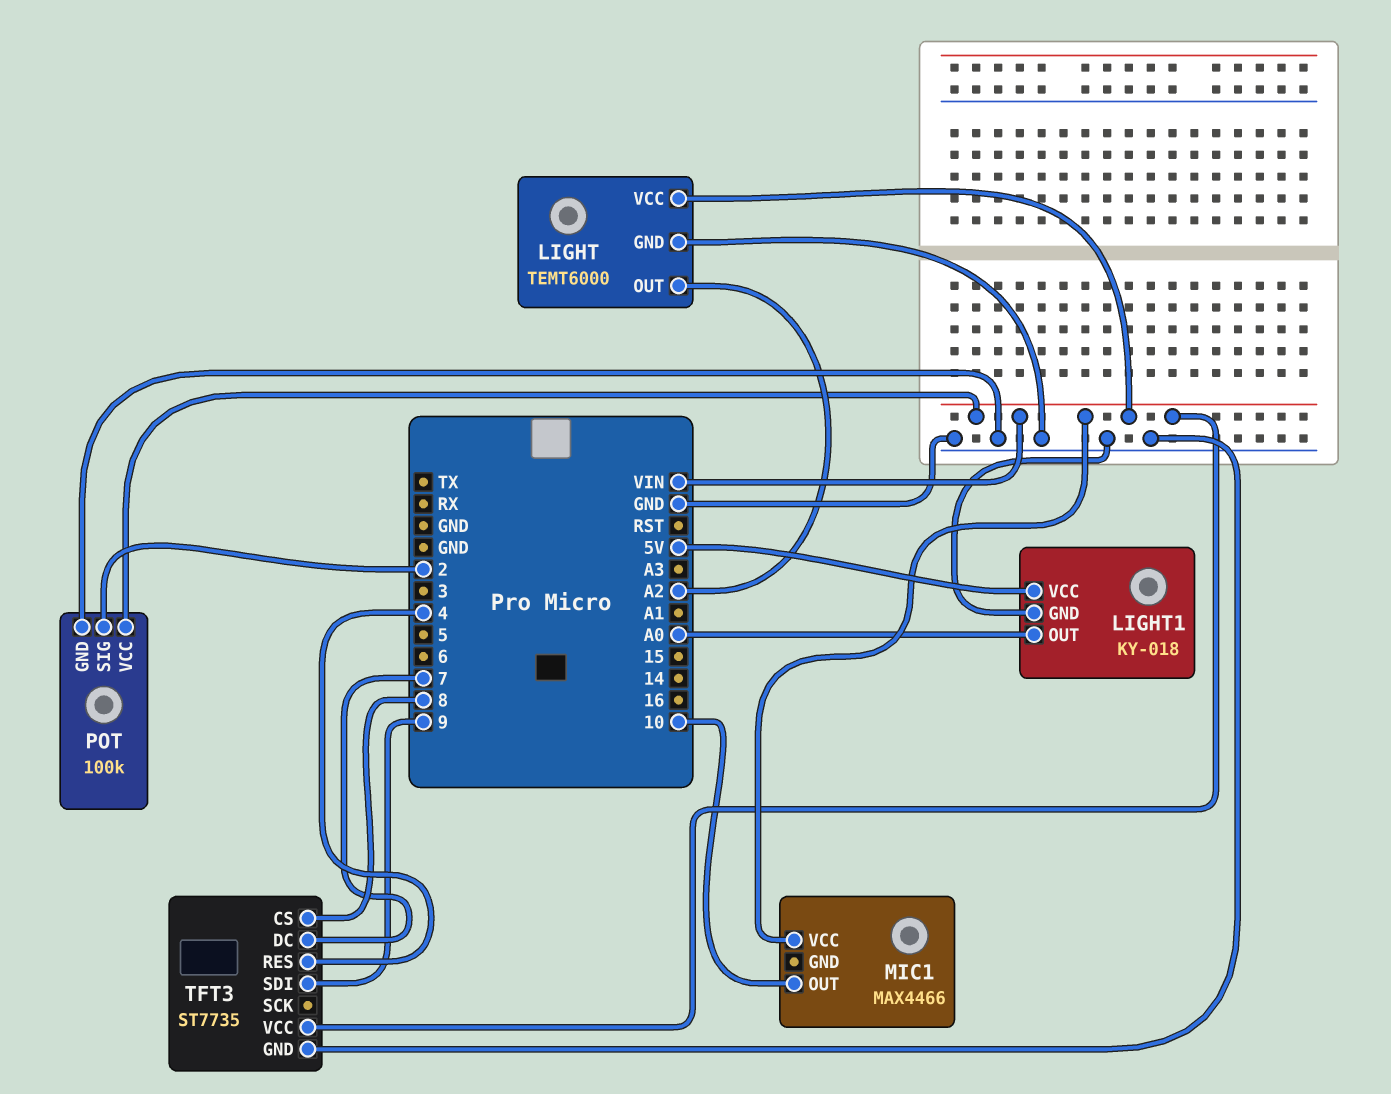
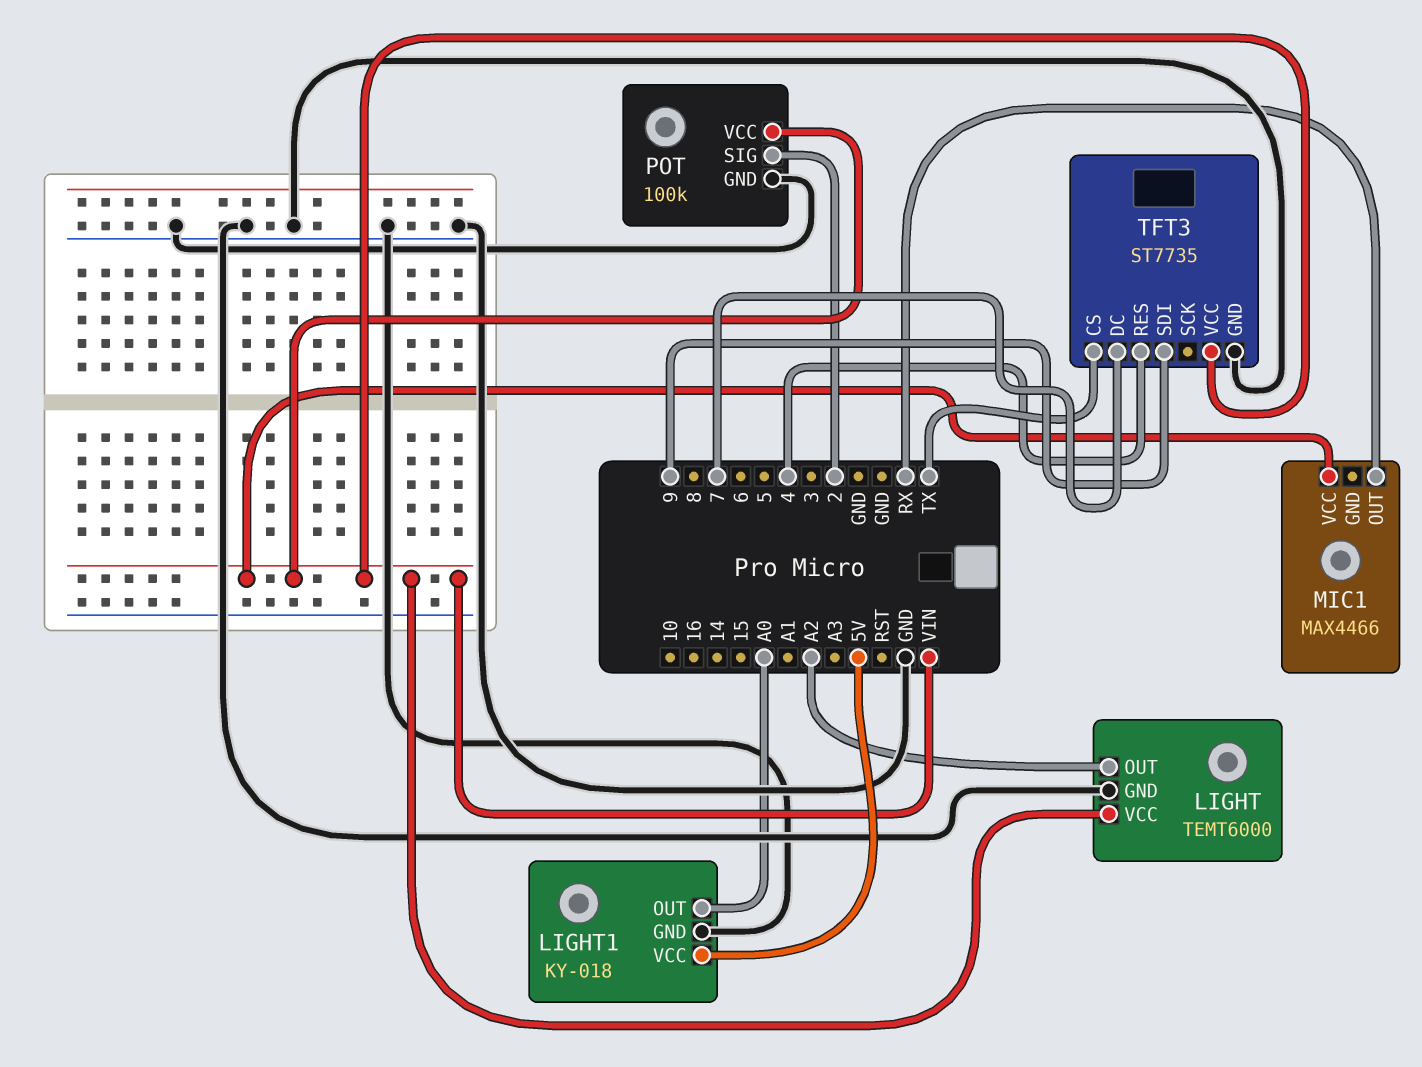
MIC1 pin OUT: 10 -> RX
TFT3 pin CS: 8 -> TX

